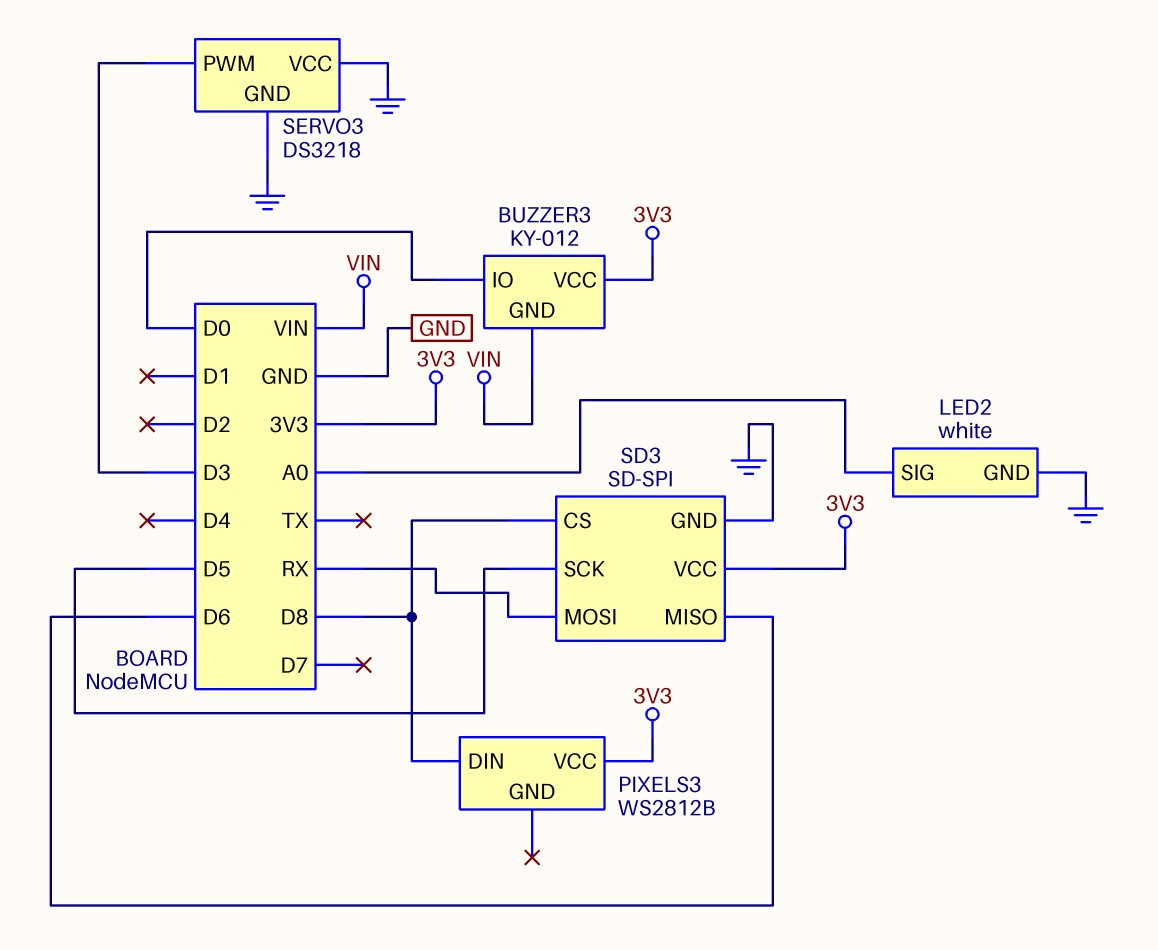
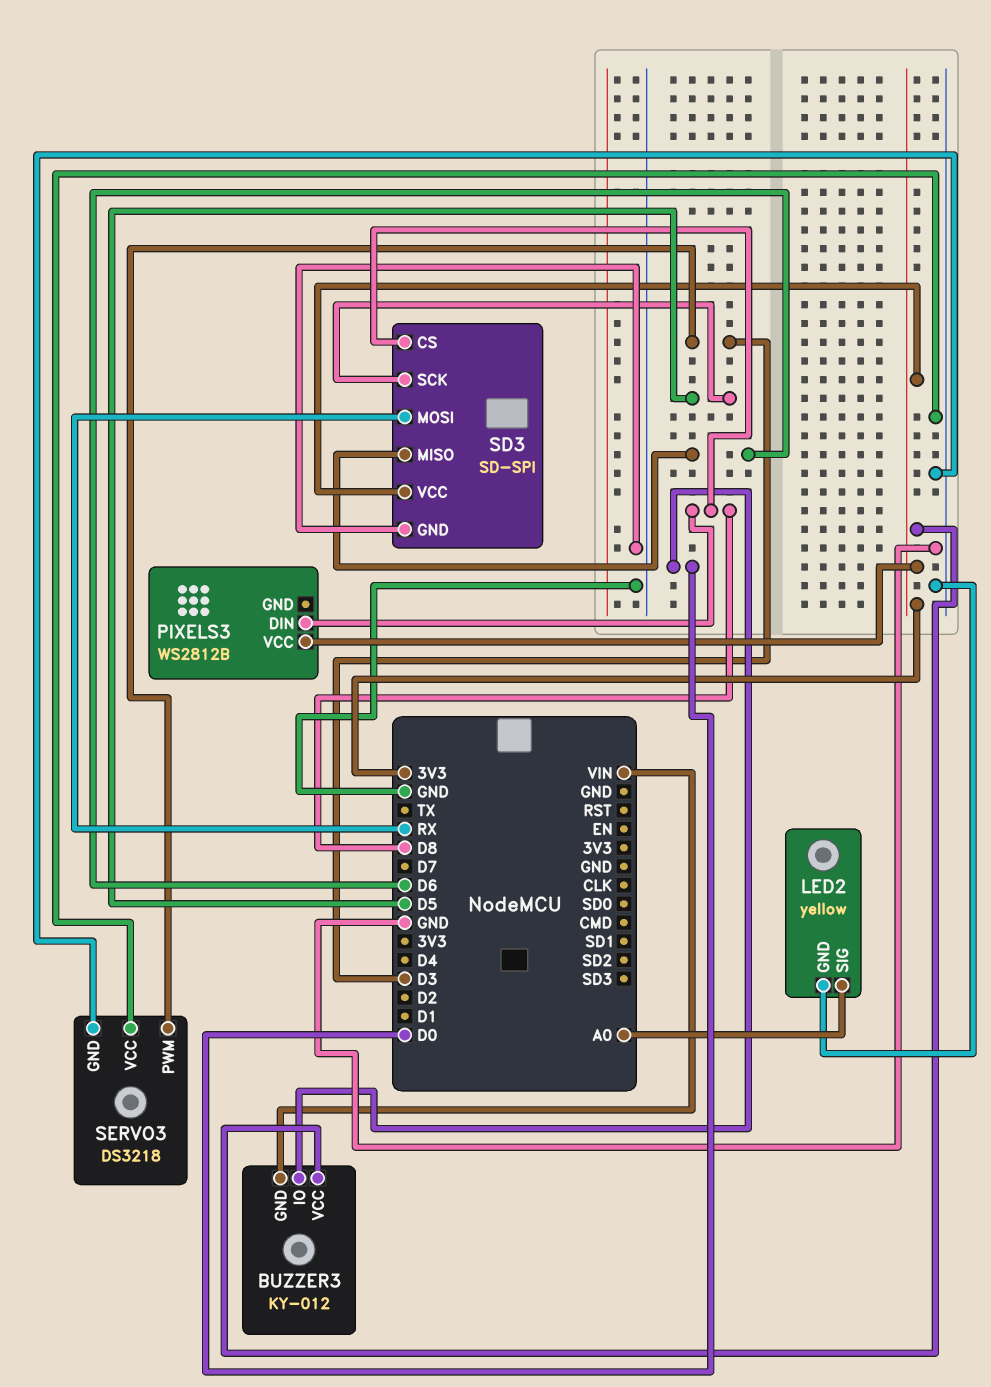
LED2: white -> yellow

